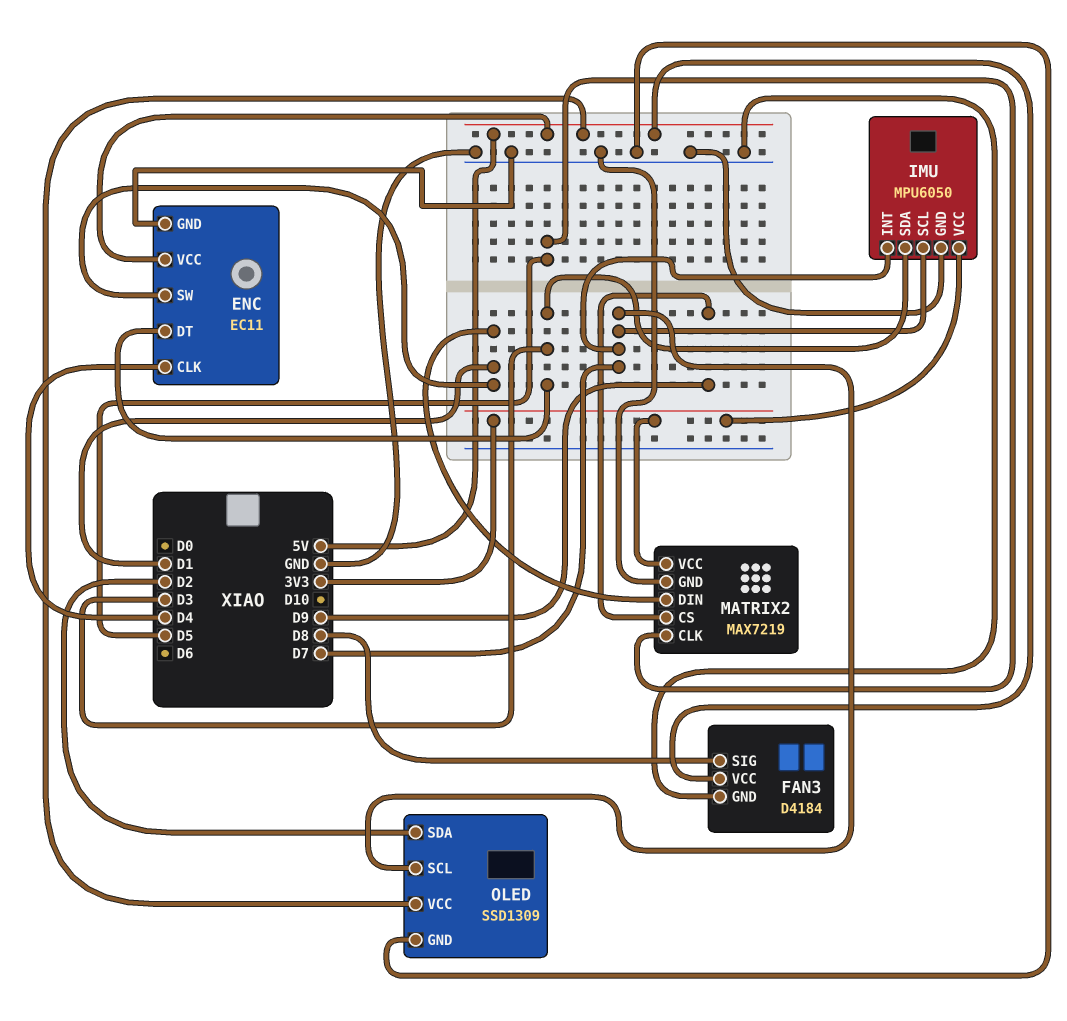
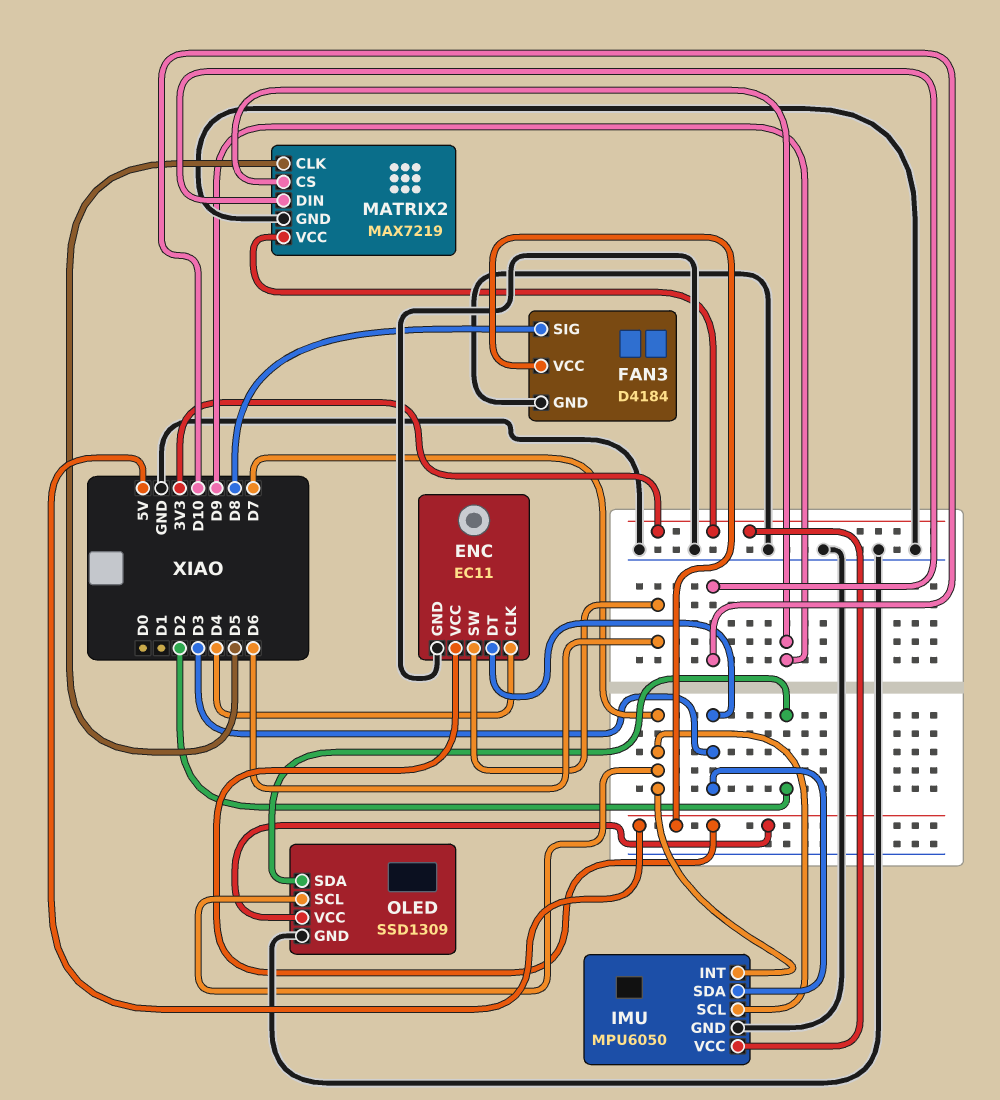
ENC pin SW: D1 -> D6
MATRIX2 pin DIN: D1 -> D10

